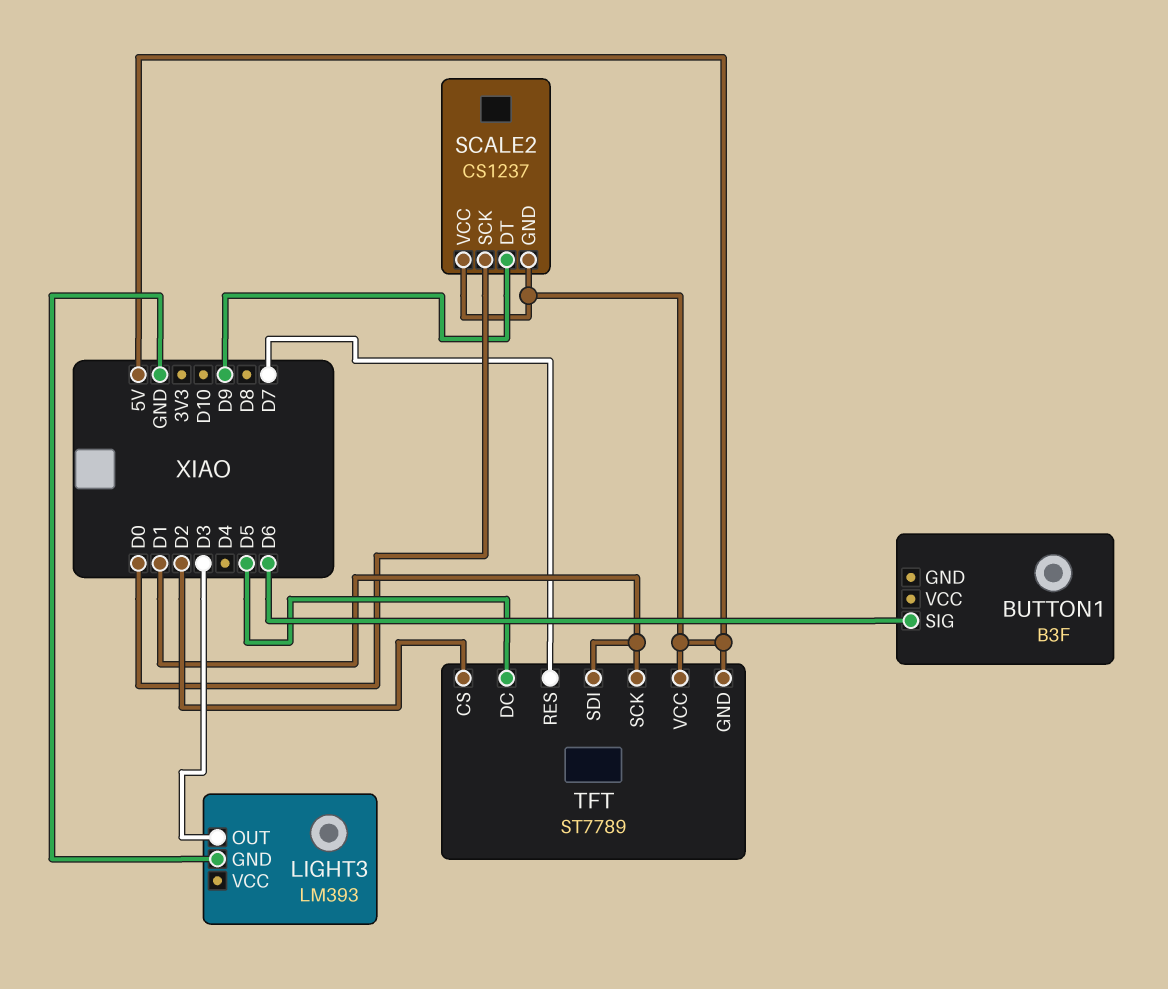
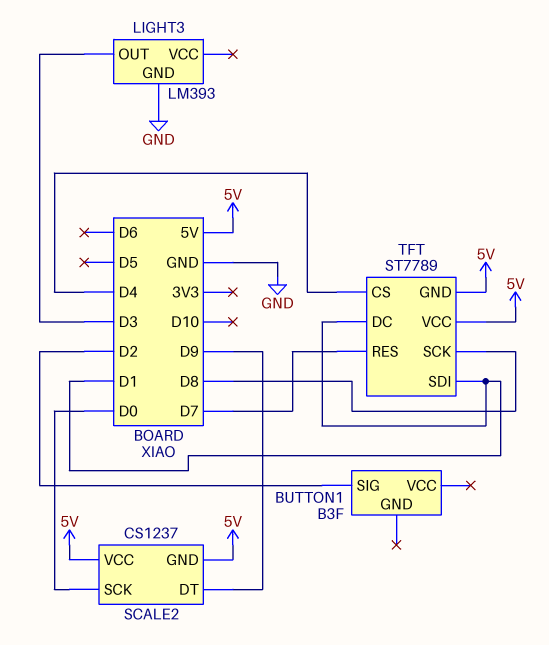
BUTTON1 pin SIG: D6 -> D2
TFT pin CS: D2 -> D4
TFT pin DC: D5 -> D1
TFT pin SCK: D1 -> D8

